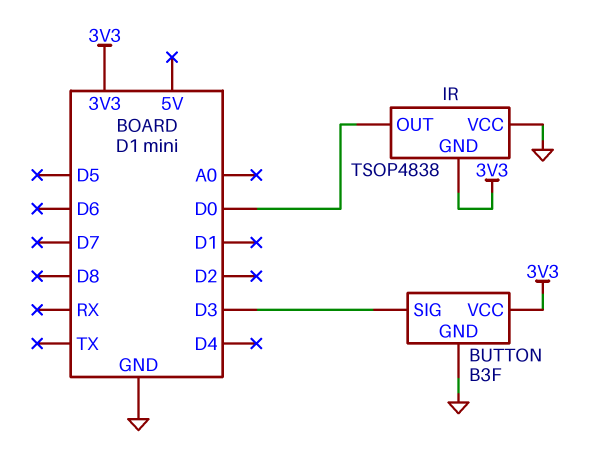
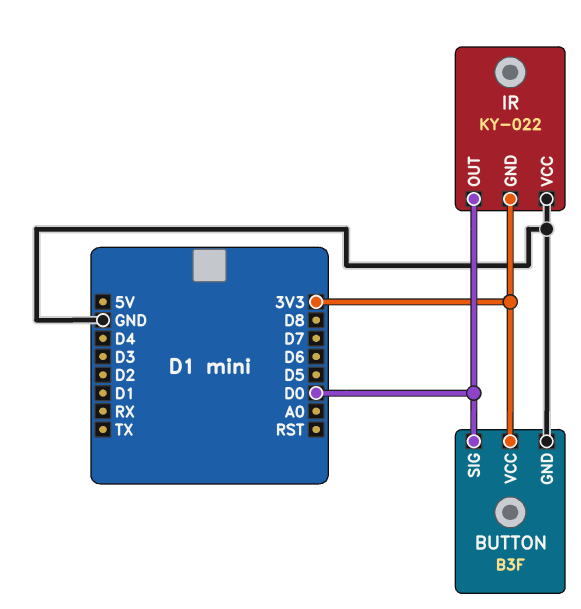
BUTTON pin SIG: D3 -> D0
IR: TSOP4838 -> KY-022

